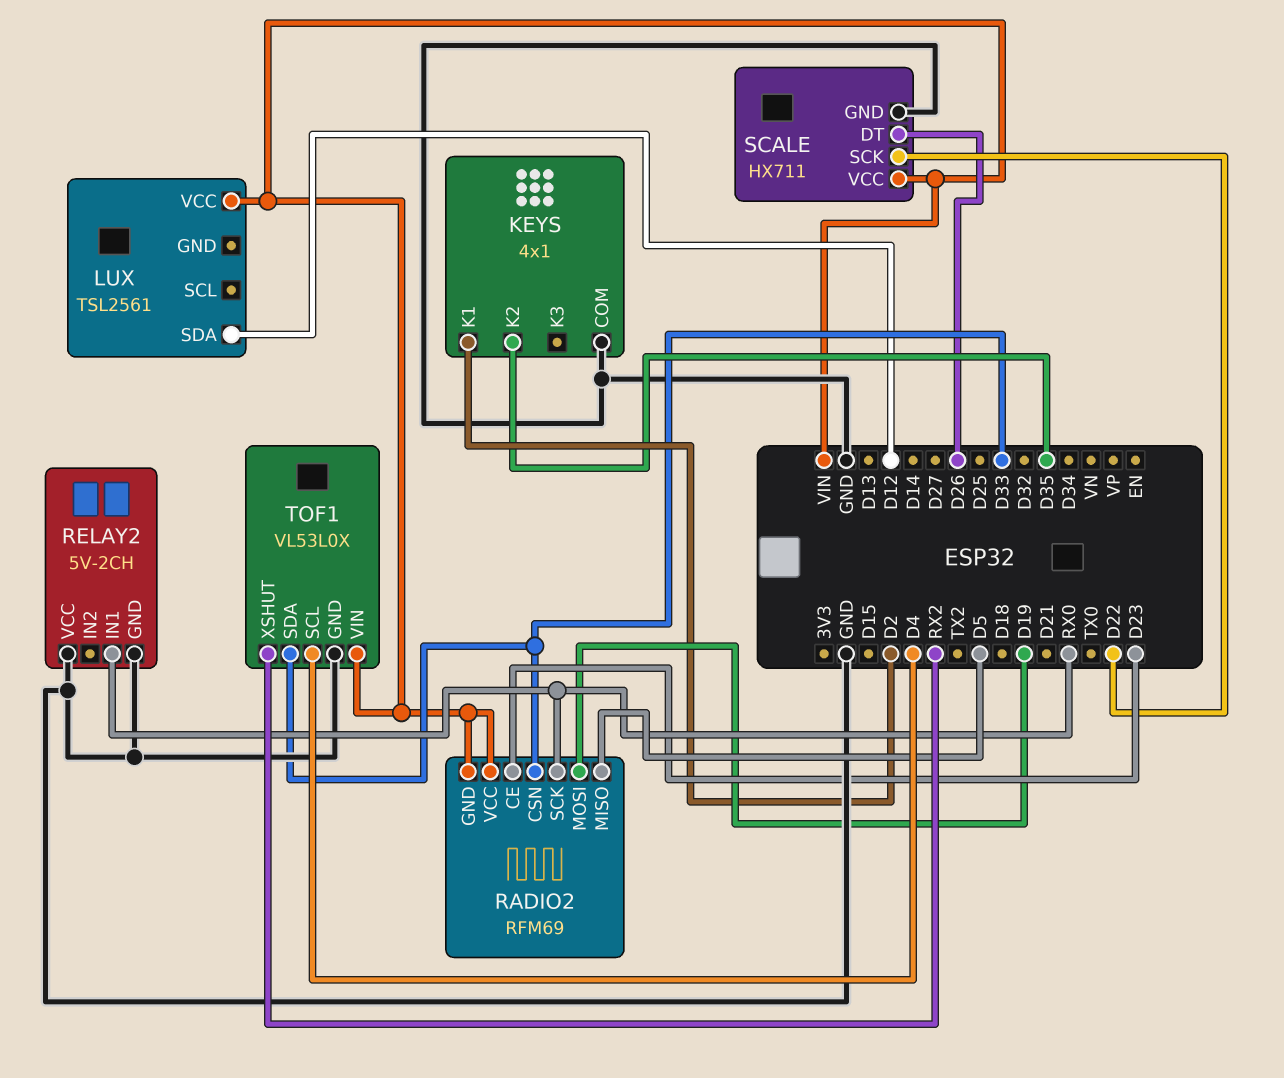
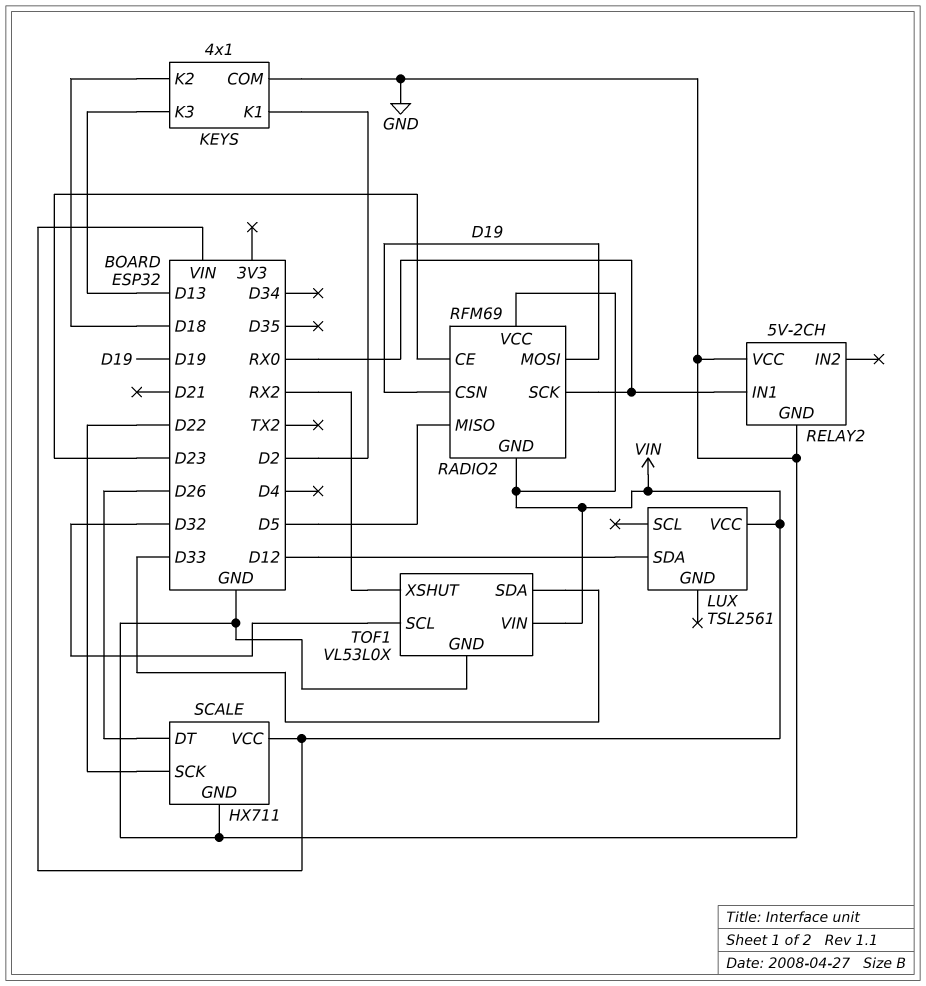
KEYS pin K2: D35 -> D18
KEYS pin K3: none -> D13
RADIO2 pin CSN: D33 -> D19
TOF1 pin SCL: D4 -> D32

